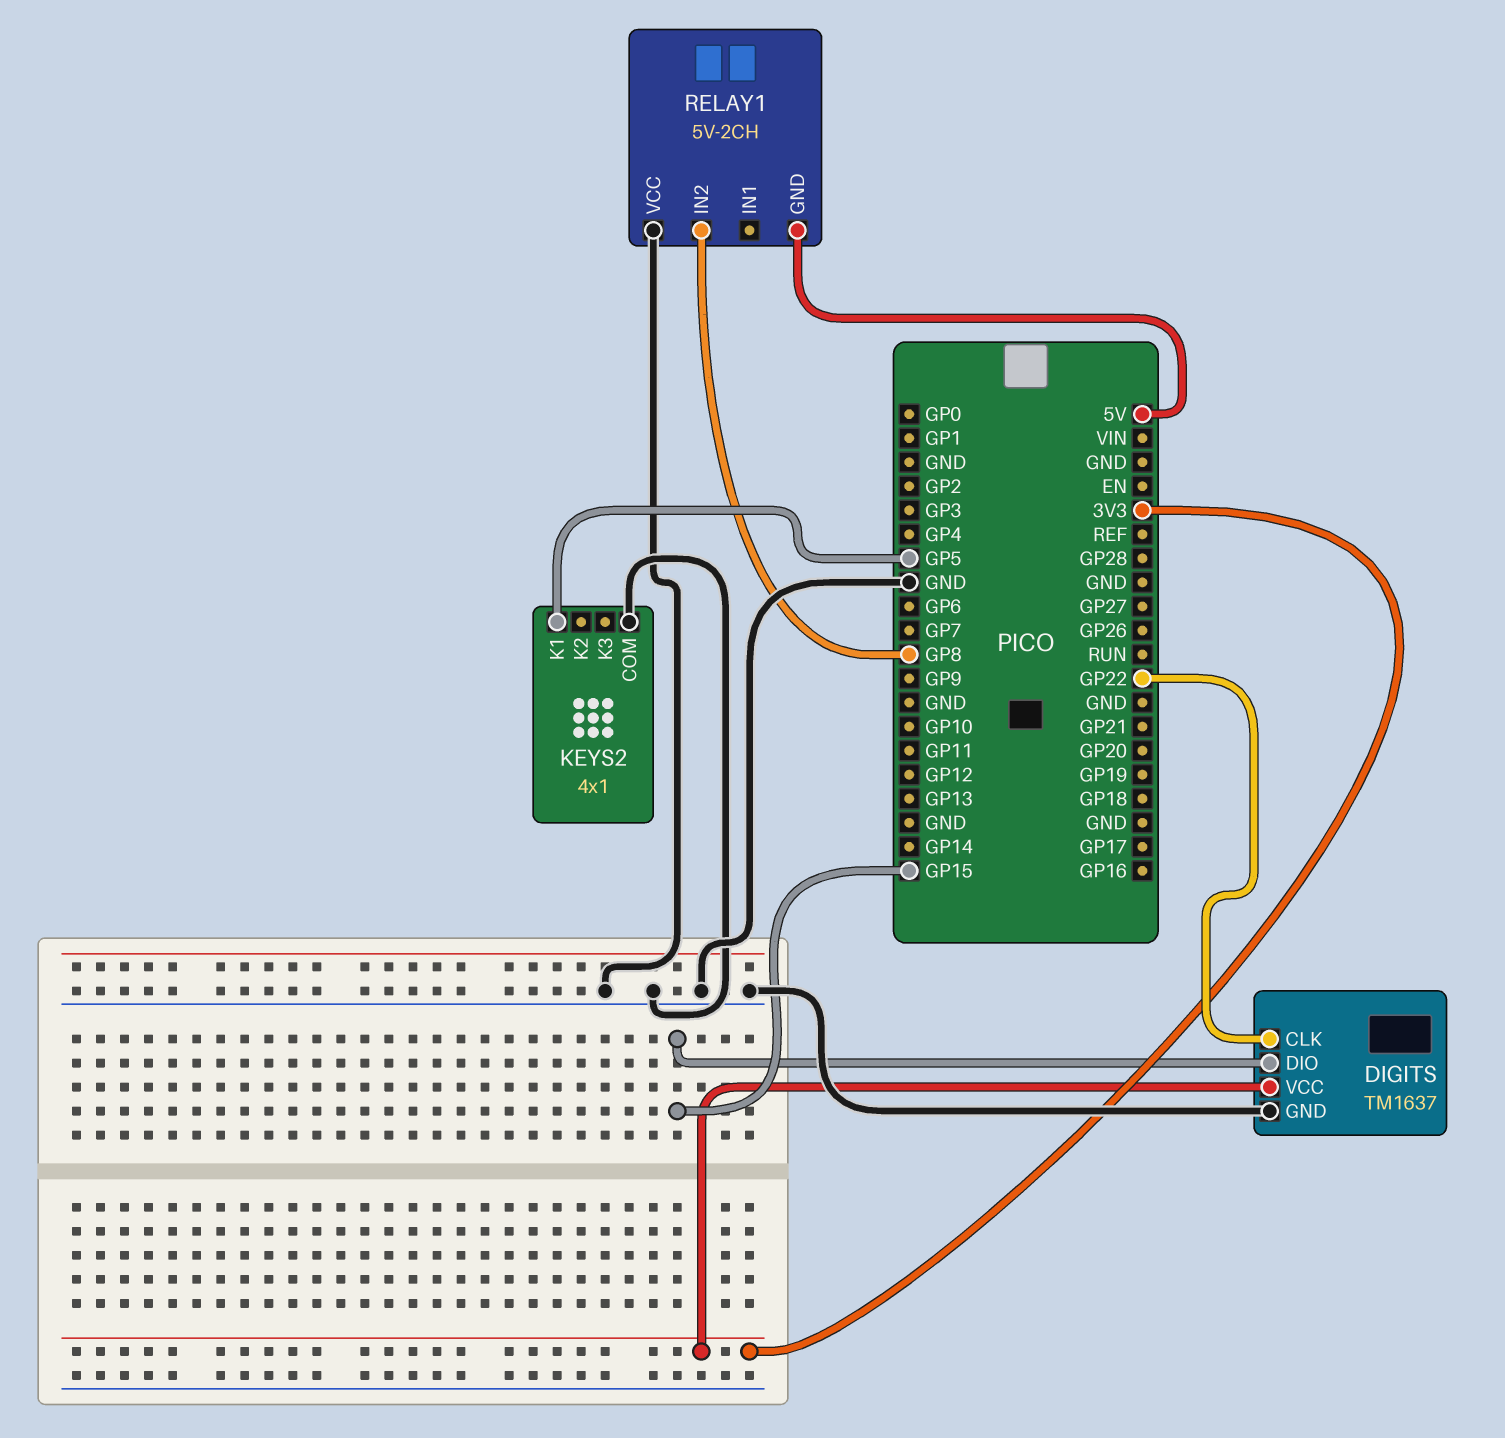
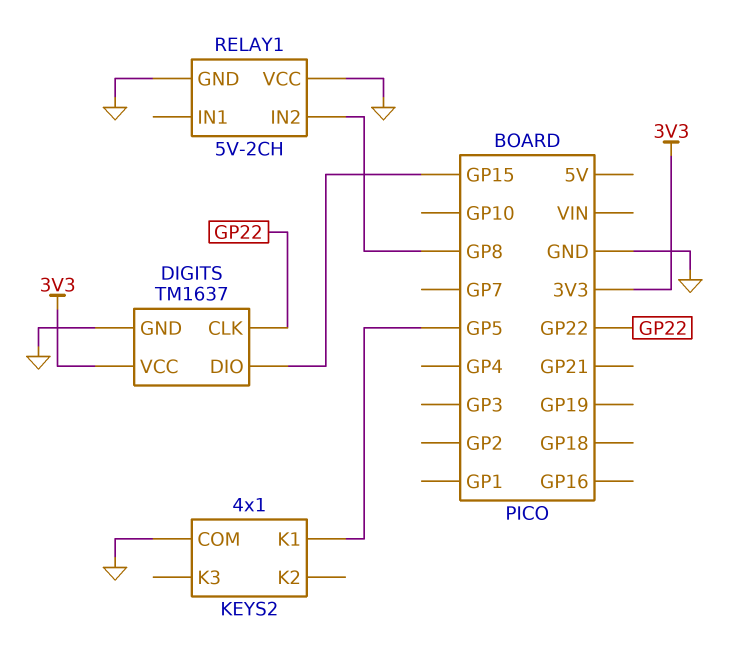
RELAY1 pin GND: 5V -> GND

